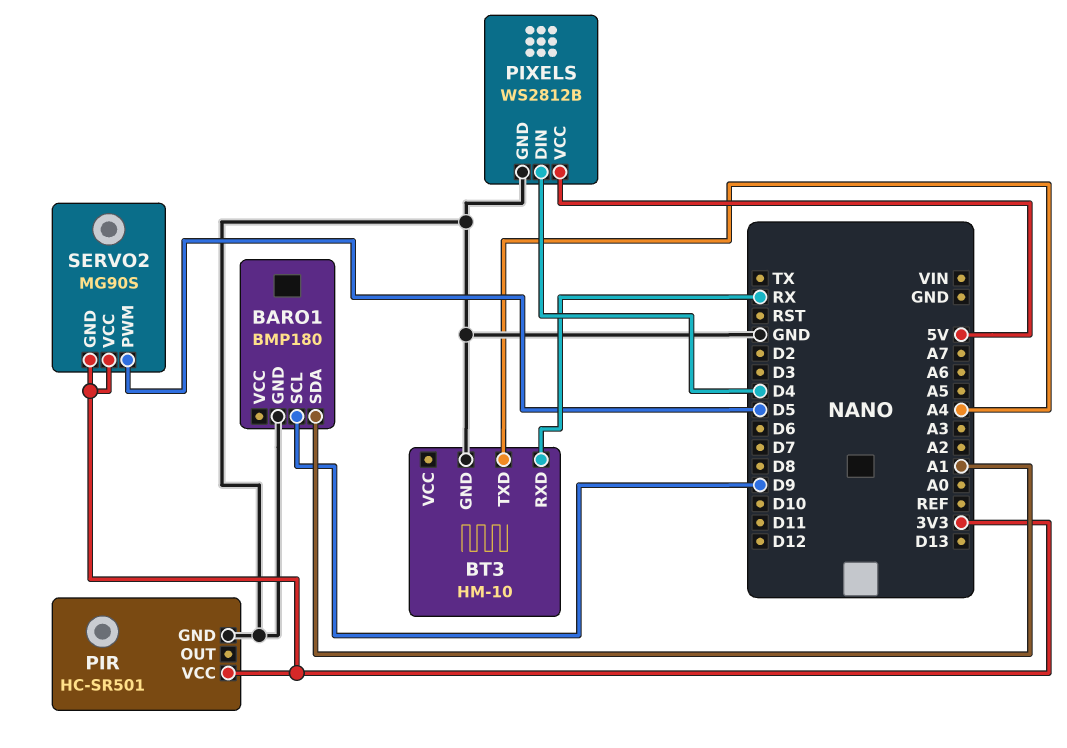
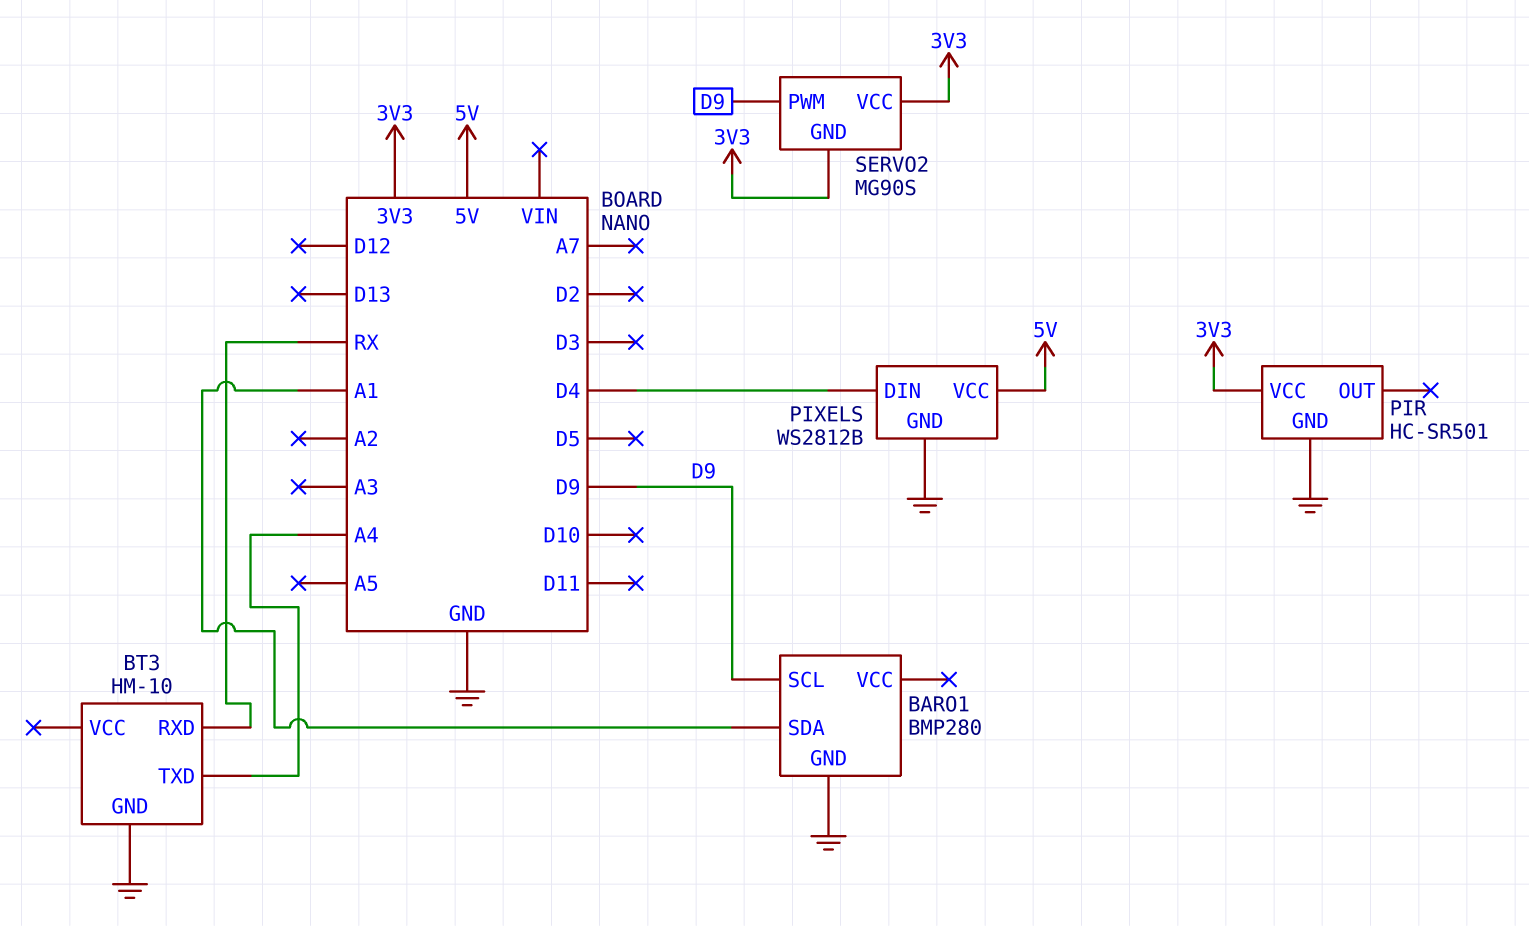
BARO1: BMP180 -> BMP280
SERVO2 pin PWM: D5 -> D9

